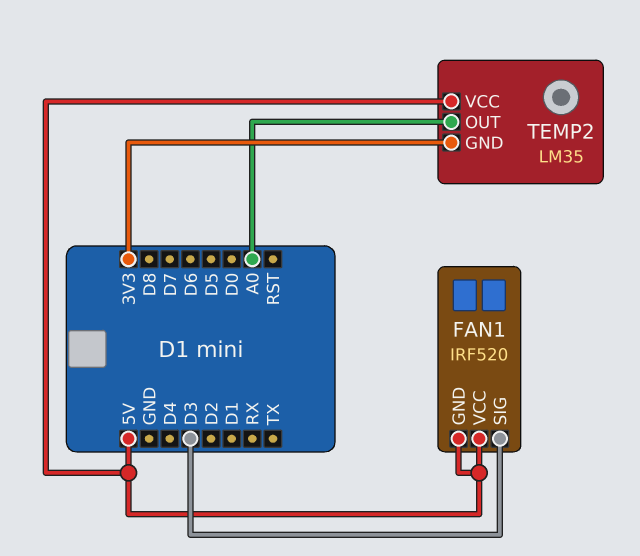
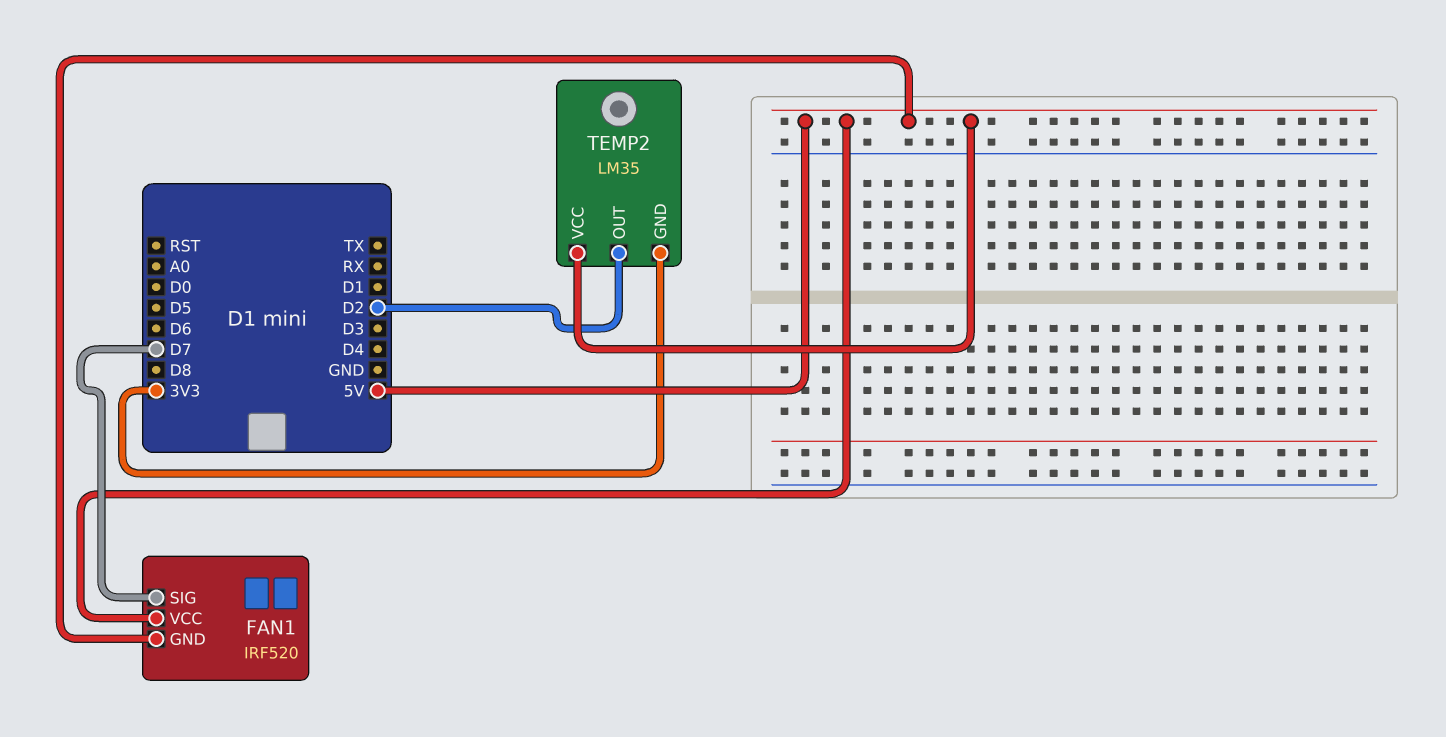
FAN1 pin SIG: D3 -> D7
TEMP2 pin OUT: A0 -> D2

